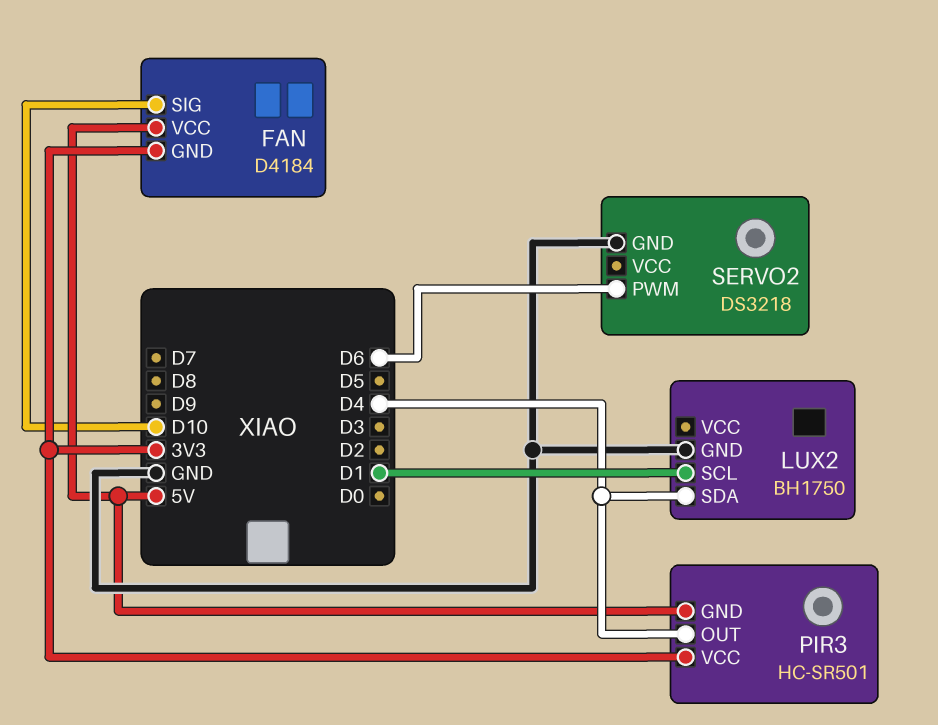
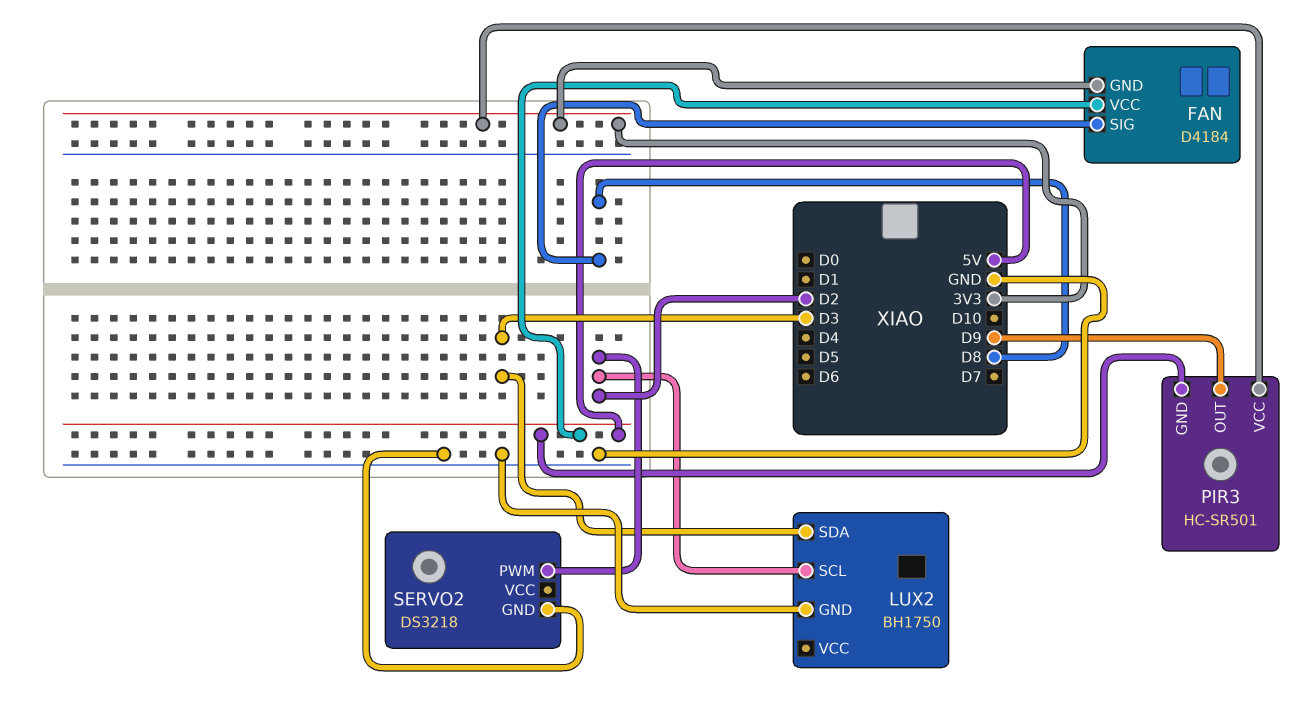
FAN pin SIG: D10 -> D8
LUX2 pin SCL: D1 -> D2
LUX2 pin SDA: D4 -> D3
PIR3 pin OUT: D4 -> D9
SERVO2 pin PWM: D6 -> D2

